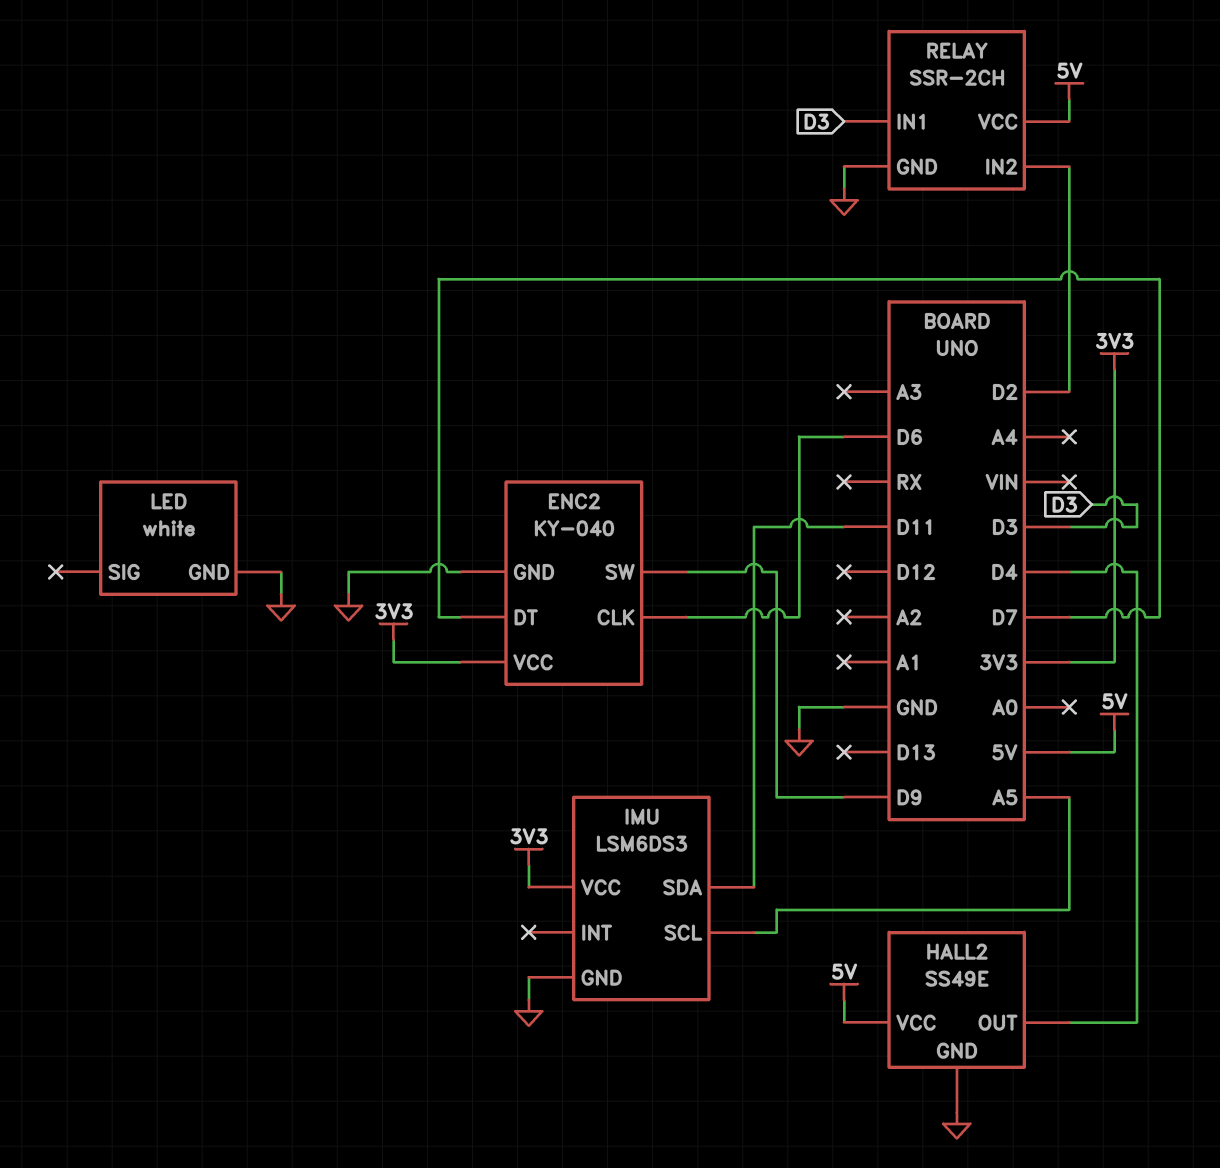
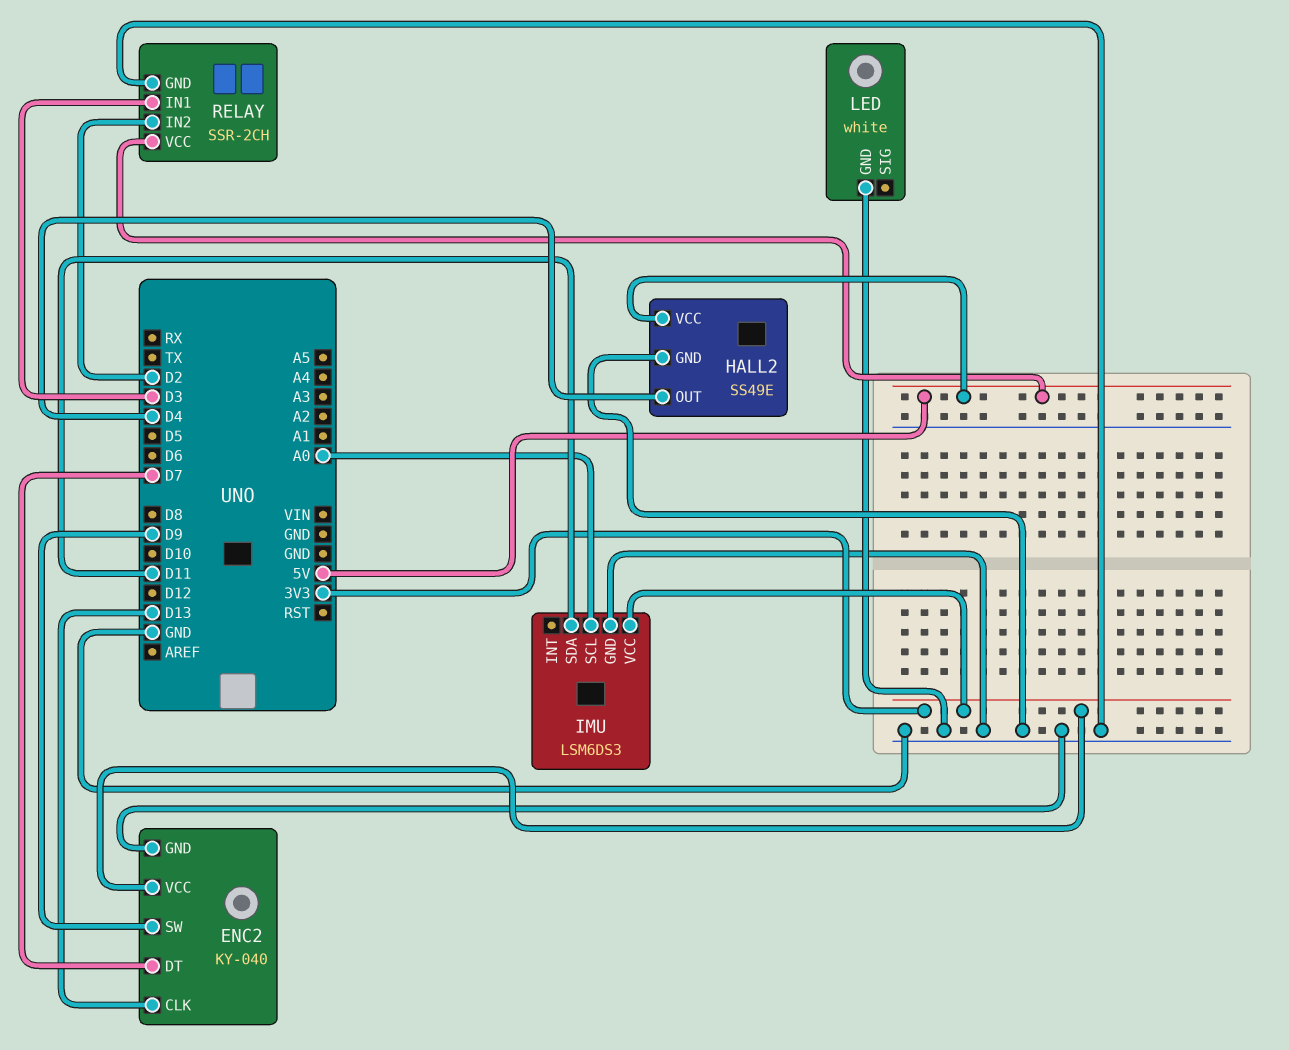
ENC2 pin CLK: D6 -> D13
IMU pin SCL: A5 -> A0

